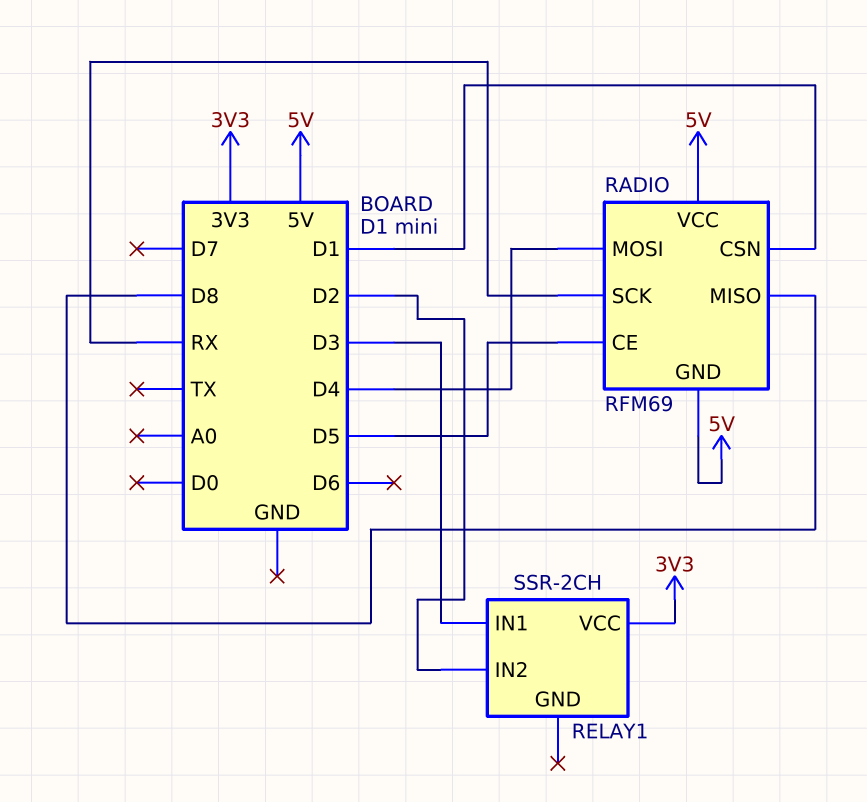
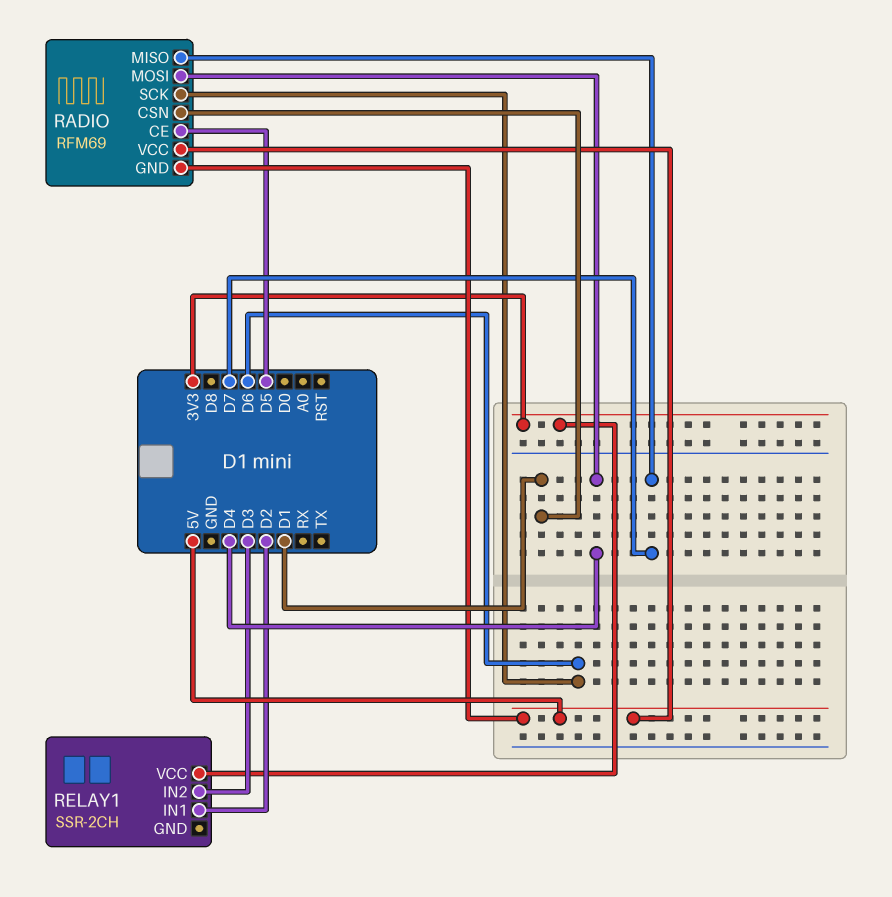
RADIO pin MISO: D8 -> D7
RADIO pin SCK: RX -> D6
RELAY1 pin IN1: D3 -> D2
RELAY1 pin IN2: D2 -> D3

